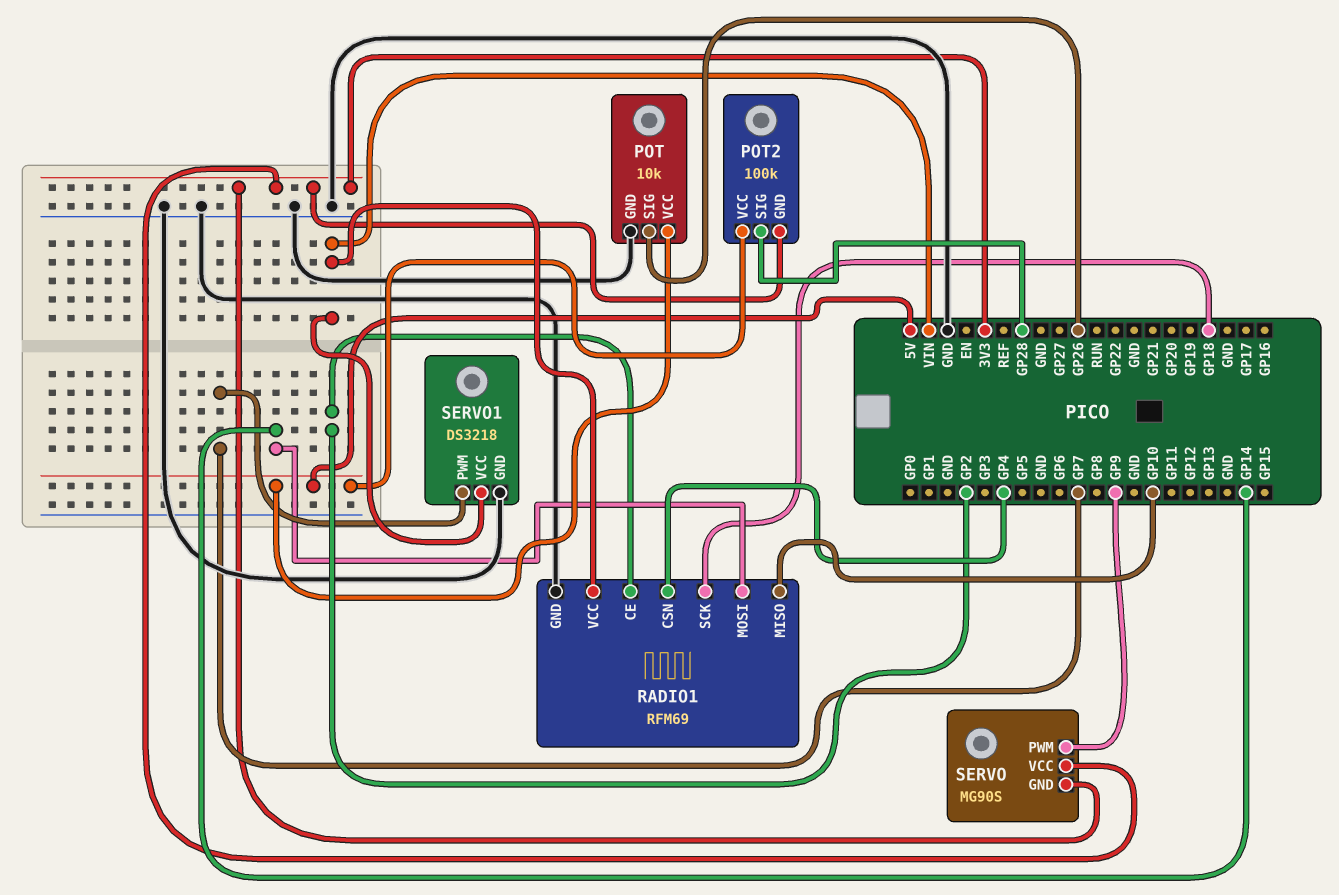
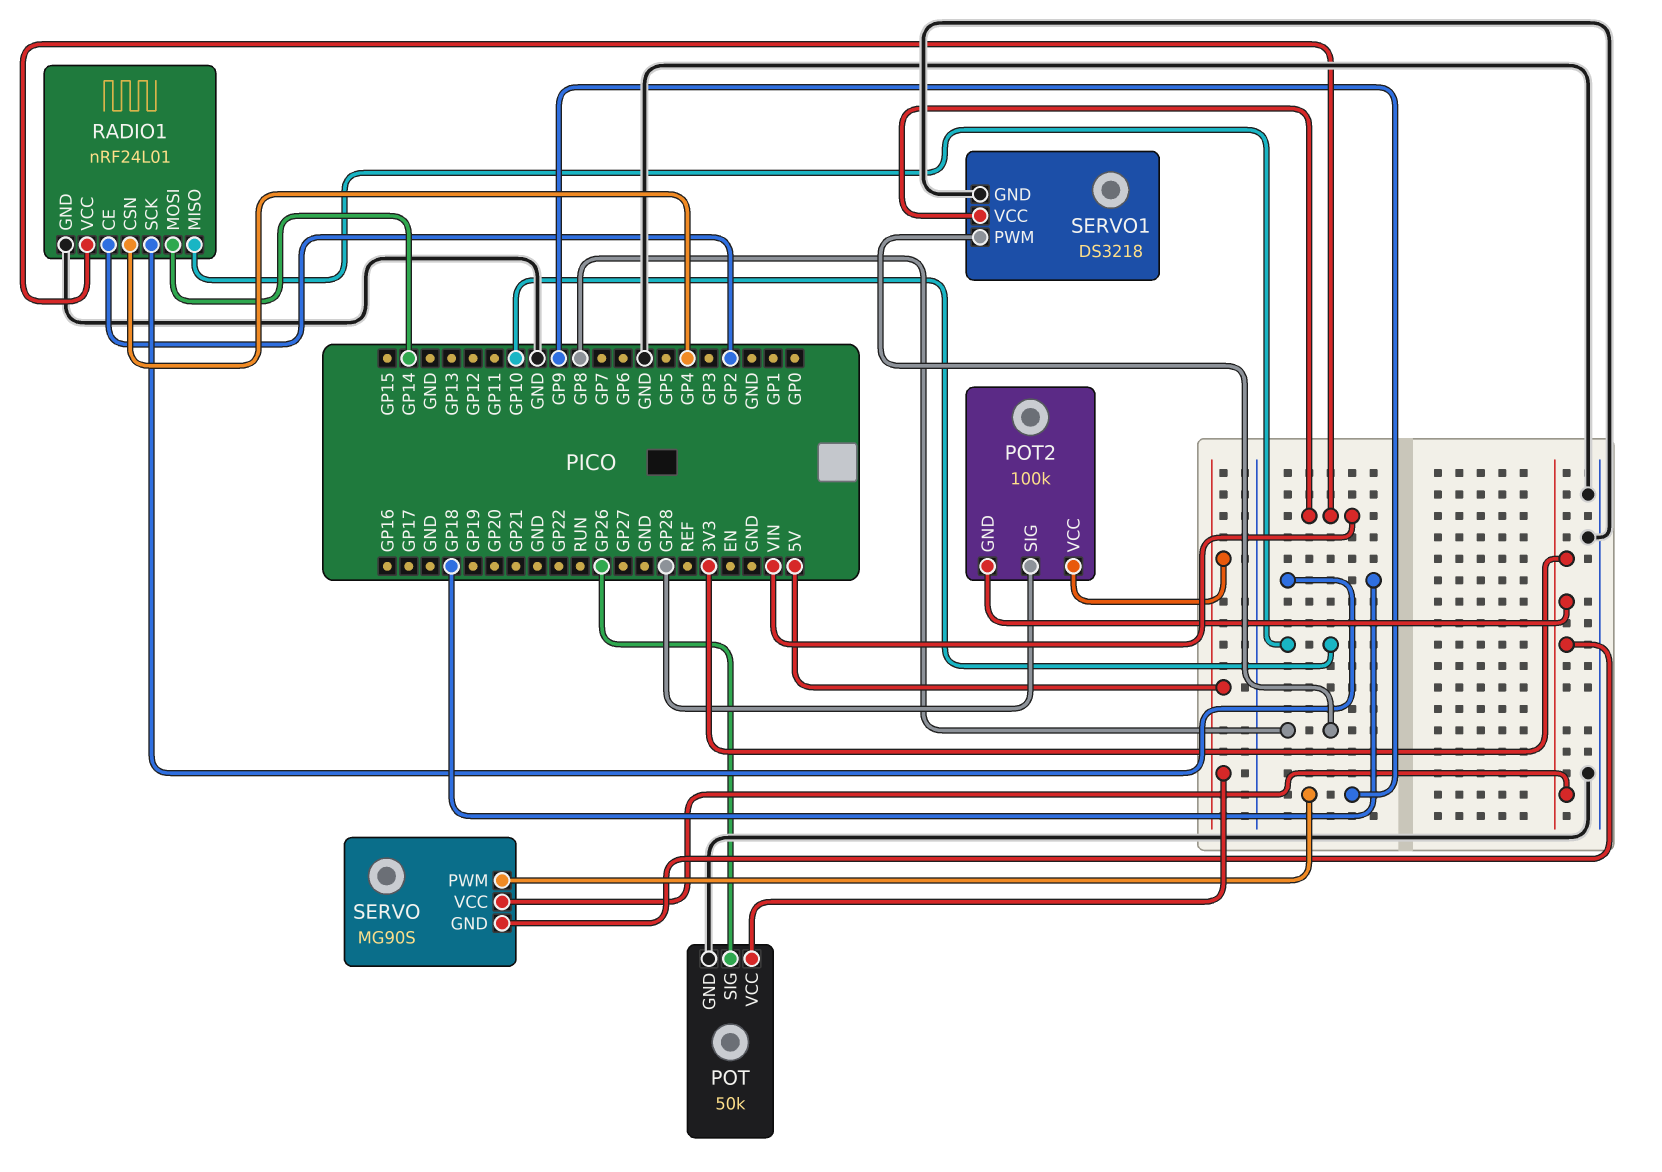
POT: 10k -> 50k
RADIO1: RFM69 -> nRF24L01
SERVO1 pin PWM: GP7 -> GP8

